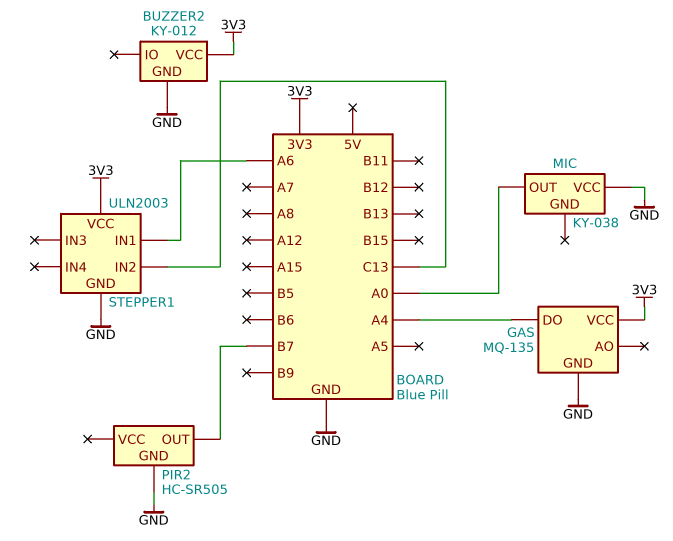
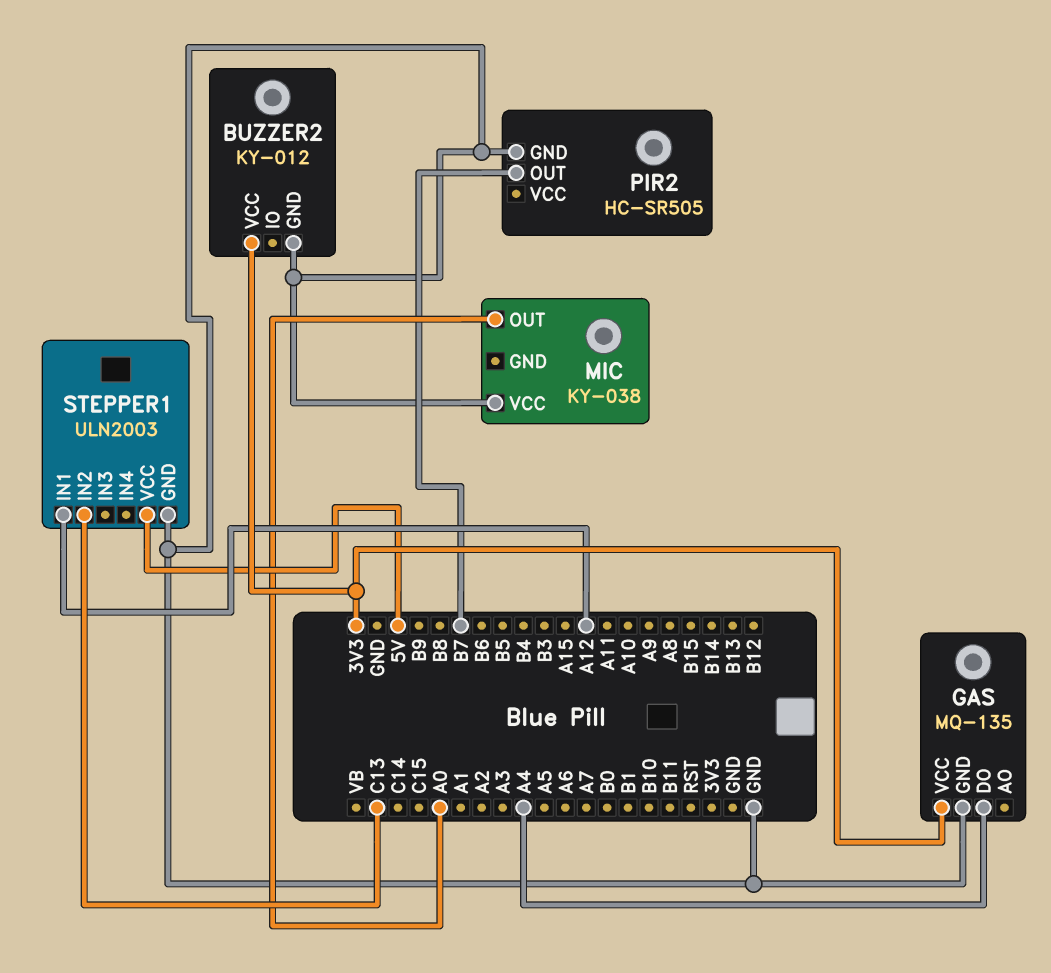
STEPPER1 pin IN1: A6 -> A12
STEPPER1 pin VCC: 3V3 -> 5V

